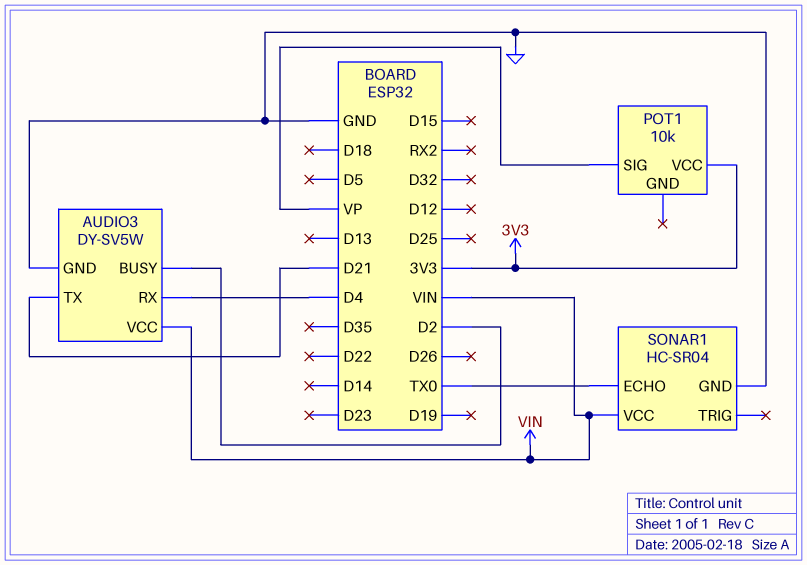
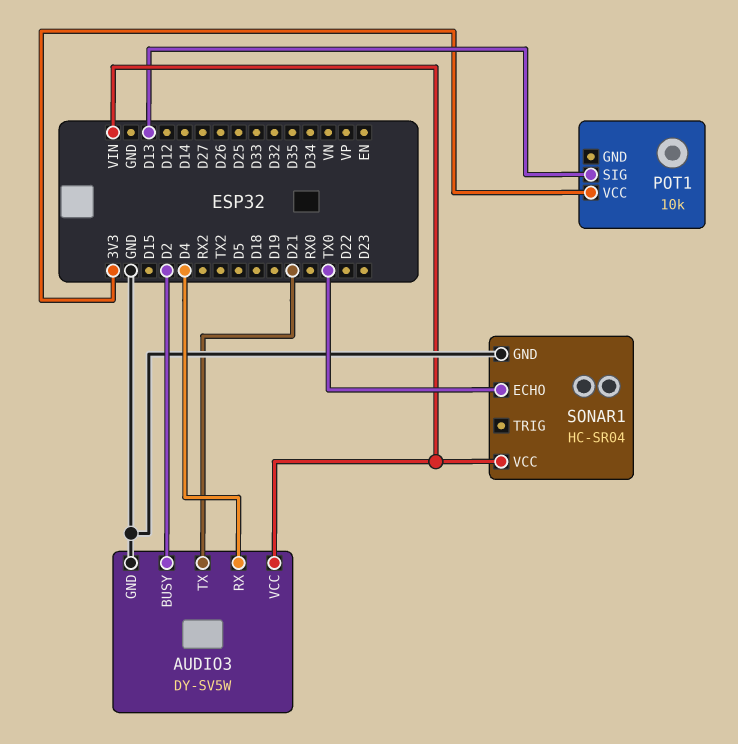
POT1 pin SIG: VP -> D13

